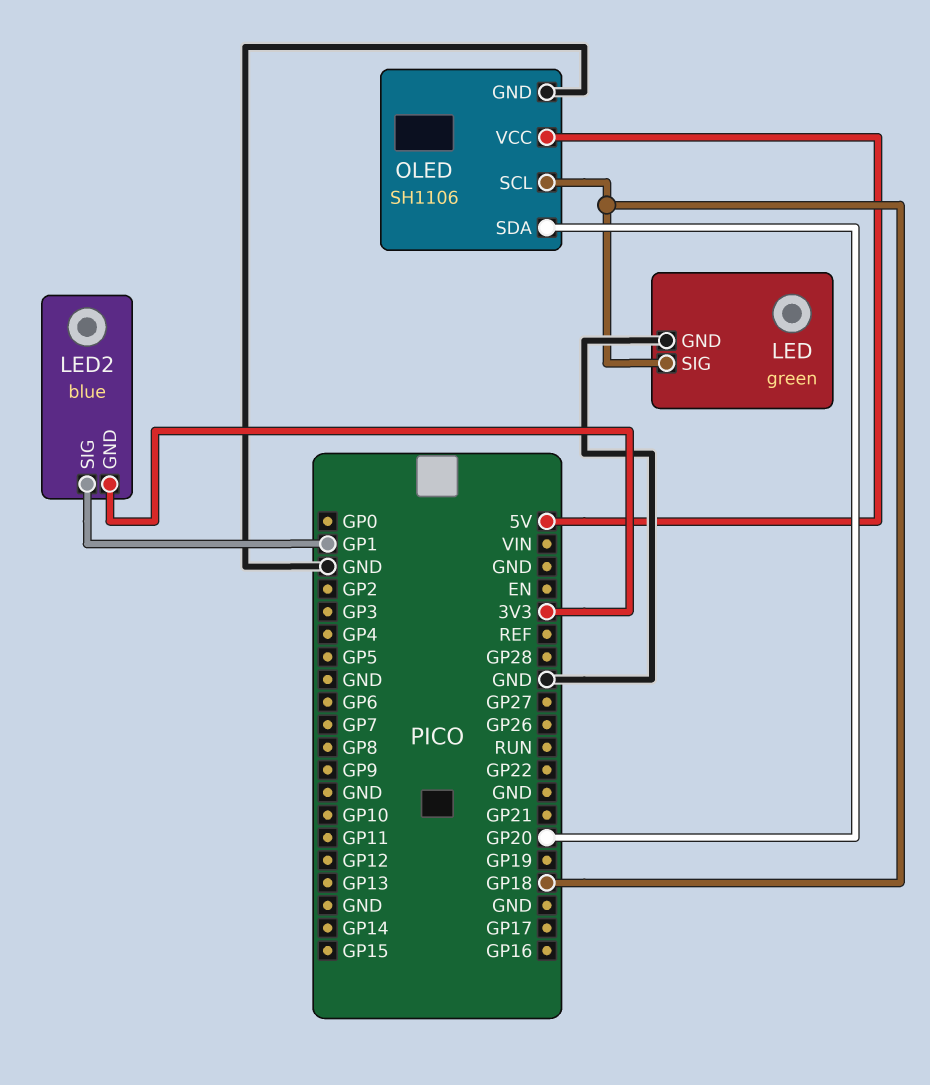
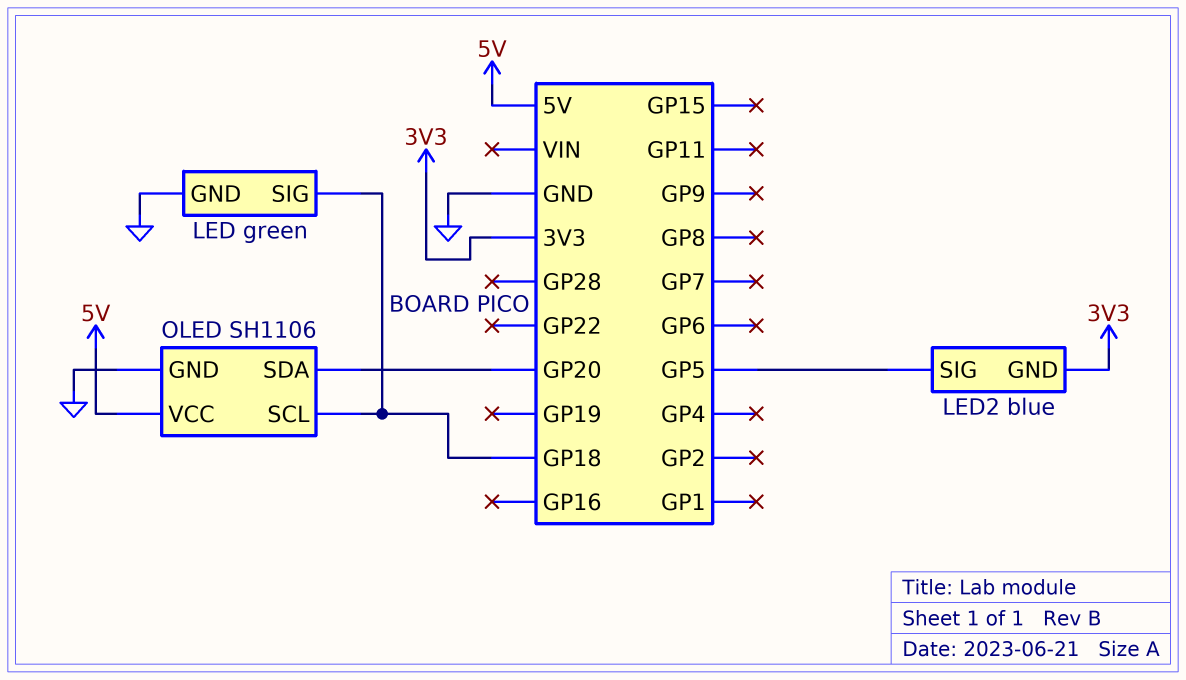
LED2 pin SIG: GP1 -> GP5

